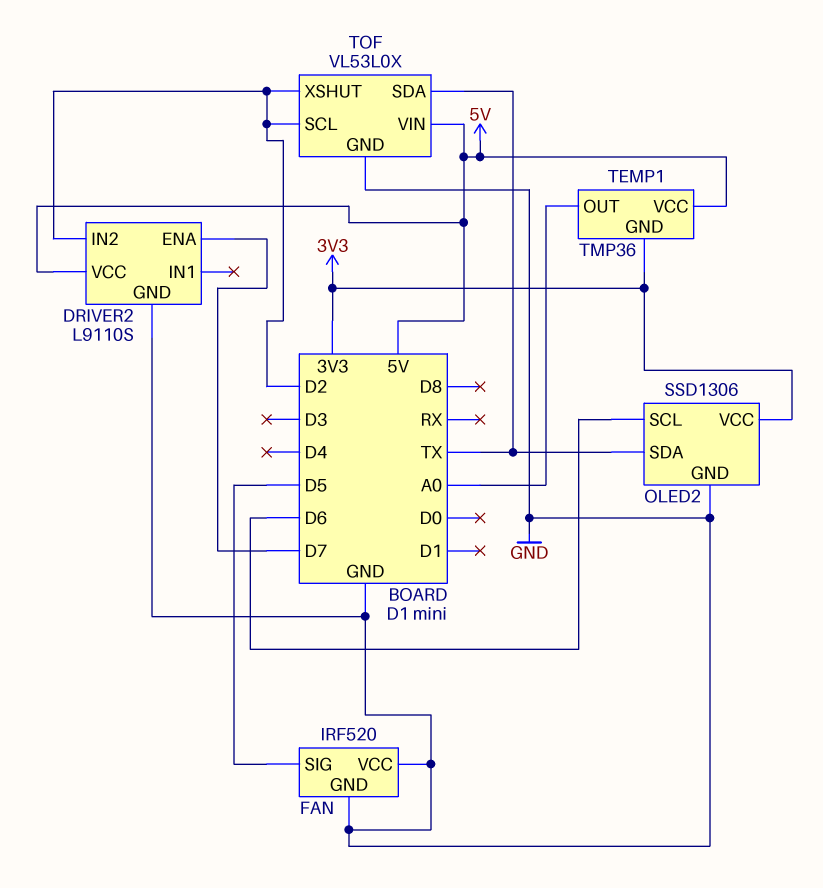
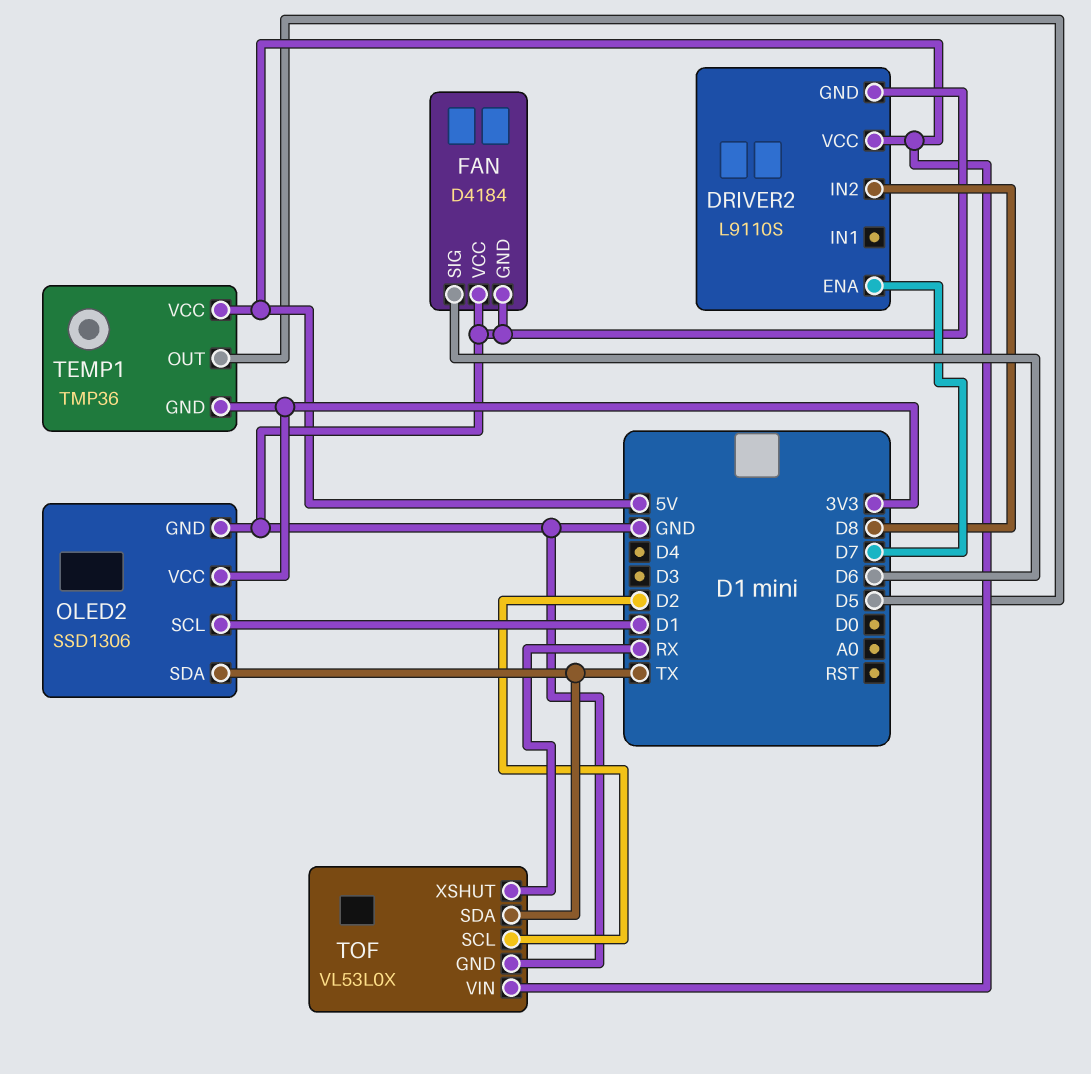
DRIVER2 pin IN2: D2 -> D8
FAN: IRF520 -> D4184
FAN pin SIG: D5 -> D6
OLED2 pin SCL: D6 -> D1
TEMP1 pin OUT: A0 -> D5
TOF pin XSHUT: D2 -> RX

